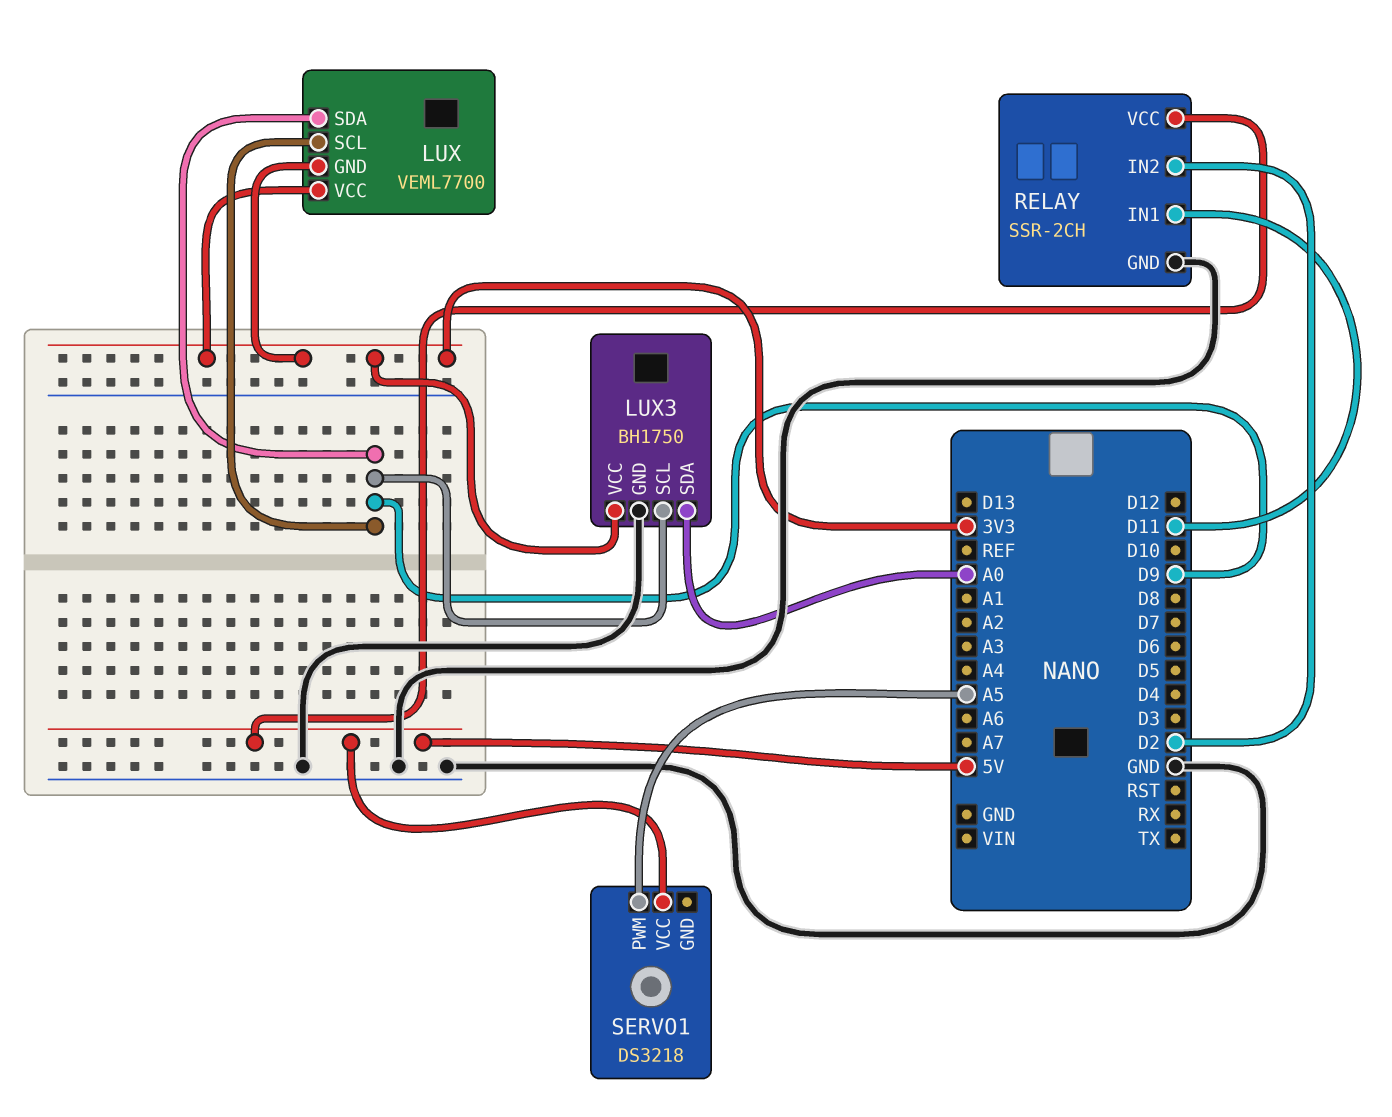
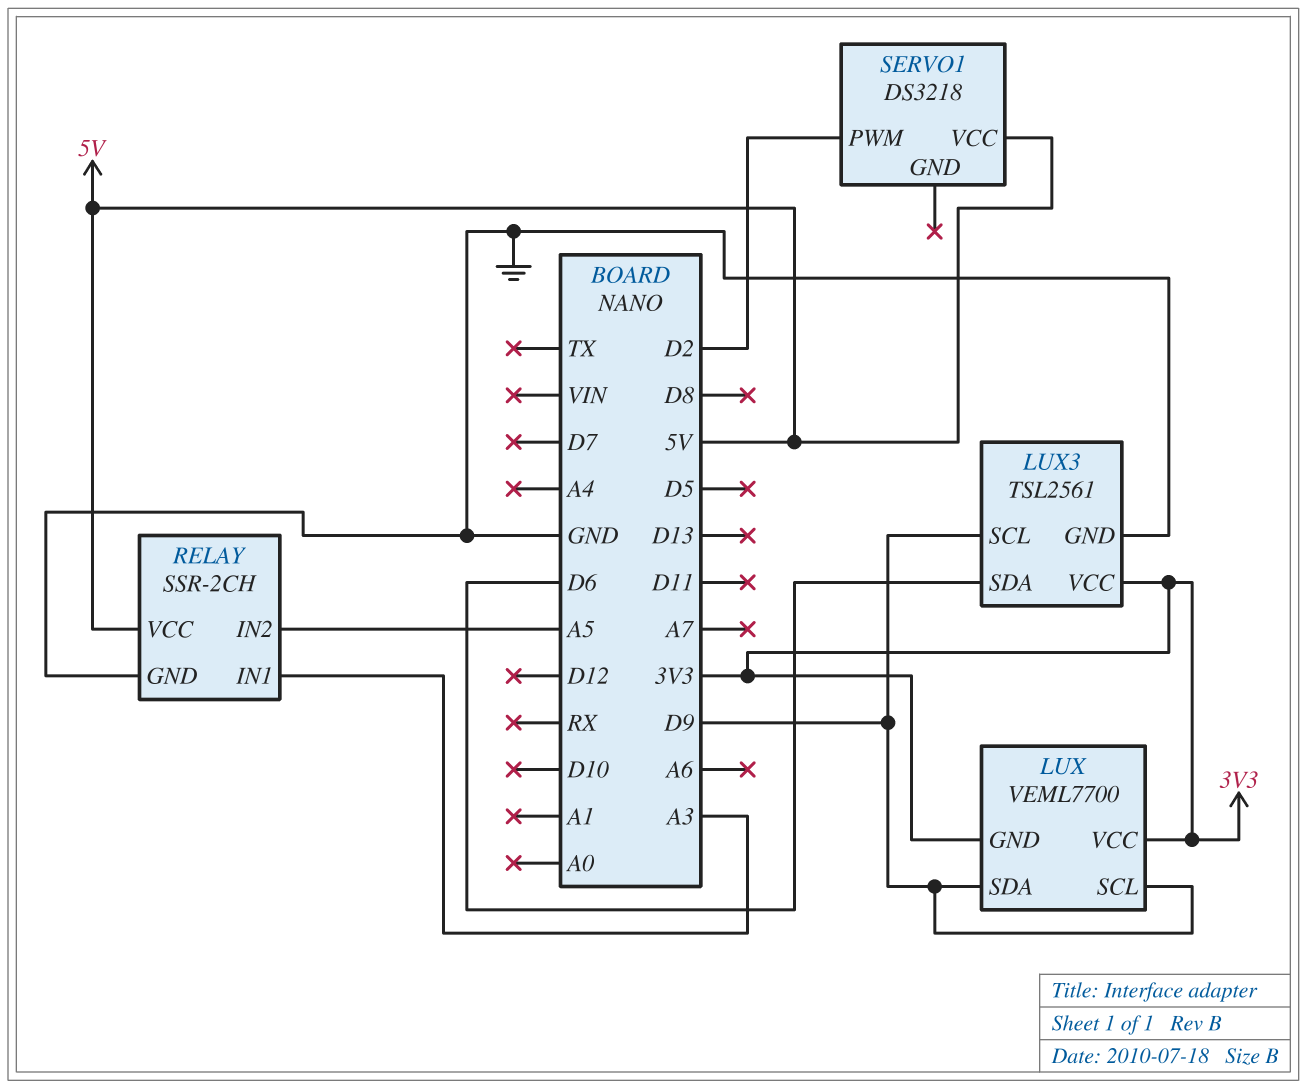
LUX3: BH1750 -> TSL2561
LUX3 pin SDA: A0 -> D6
RELAY pin IN1: D11 -> A3
RELAY pin IN2: D2 -> A5
SERVO1 pin PWM: A5 -> D2

